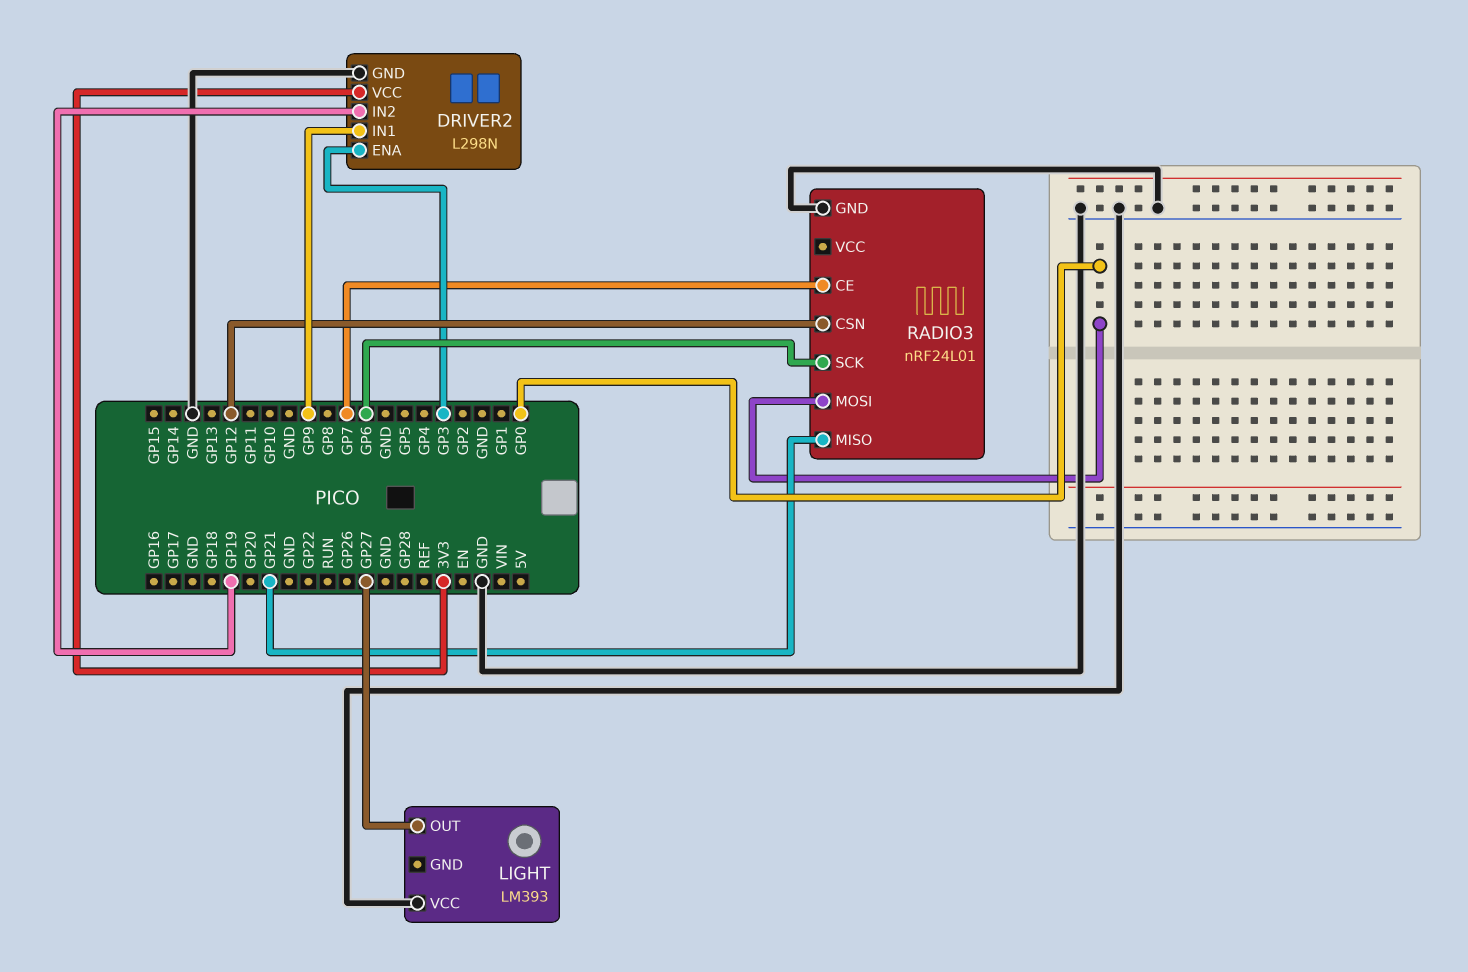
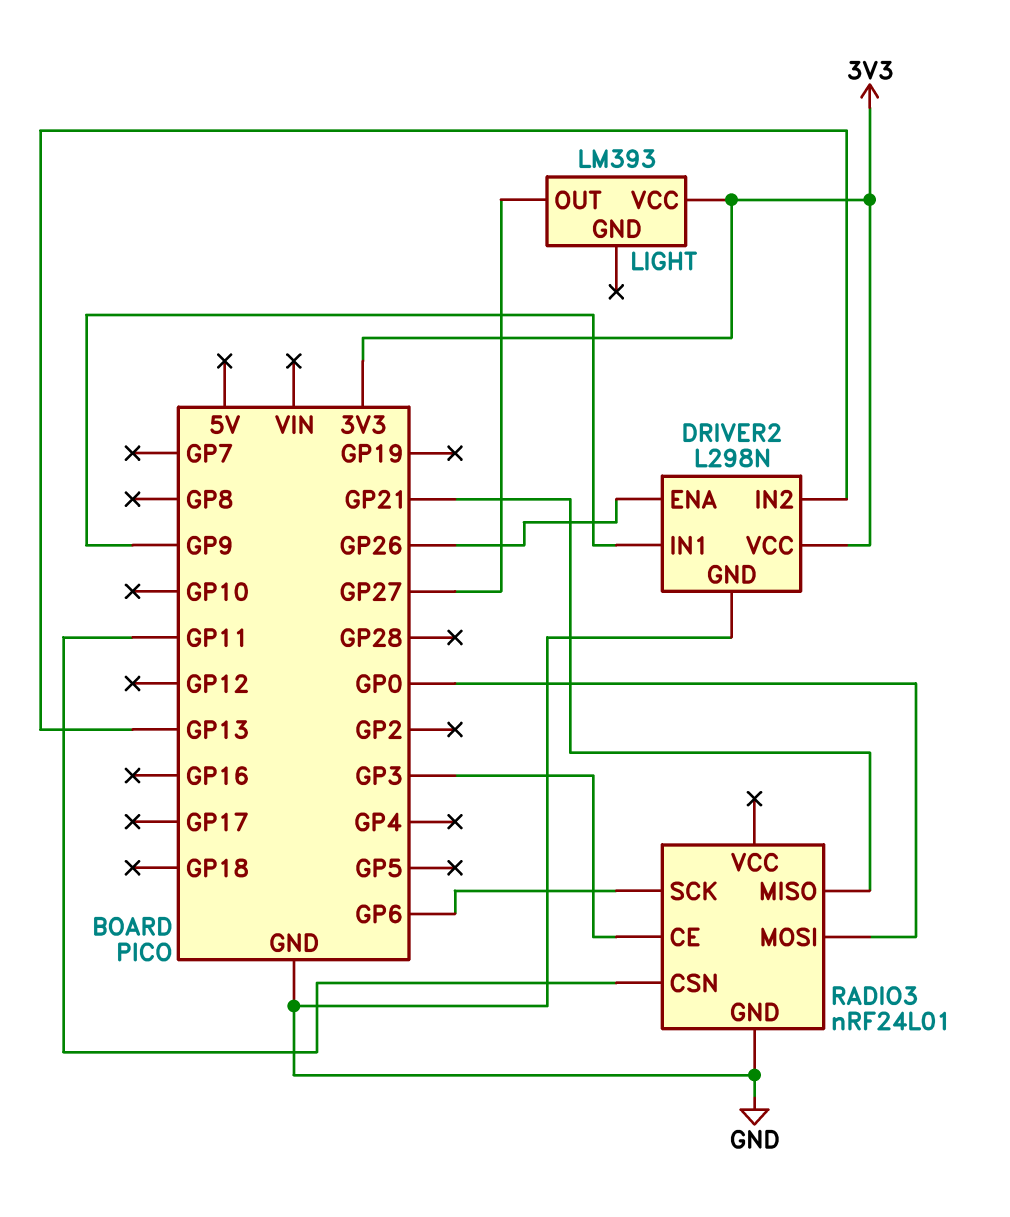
DRIVER2 pin ENA: GP3 -> GP26
DRIVER2 pin IN2: GP19 -> GP13
LIGHT pin VCC: GND -> 3V3
RADIO3 pin CE: GP7 -> GP3
RADIO3 pin CSN: GP12 -> GP11

